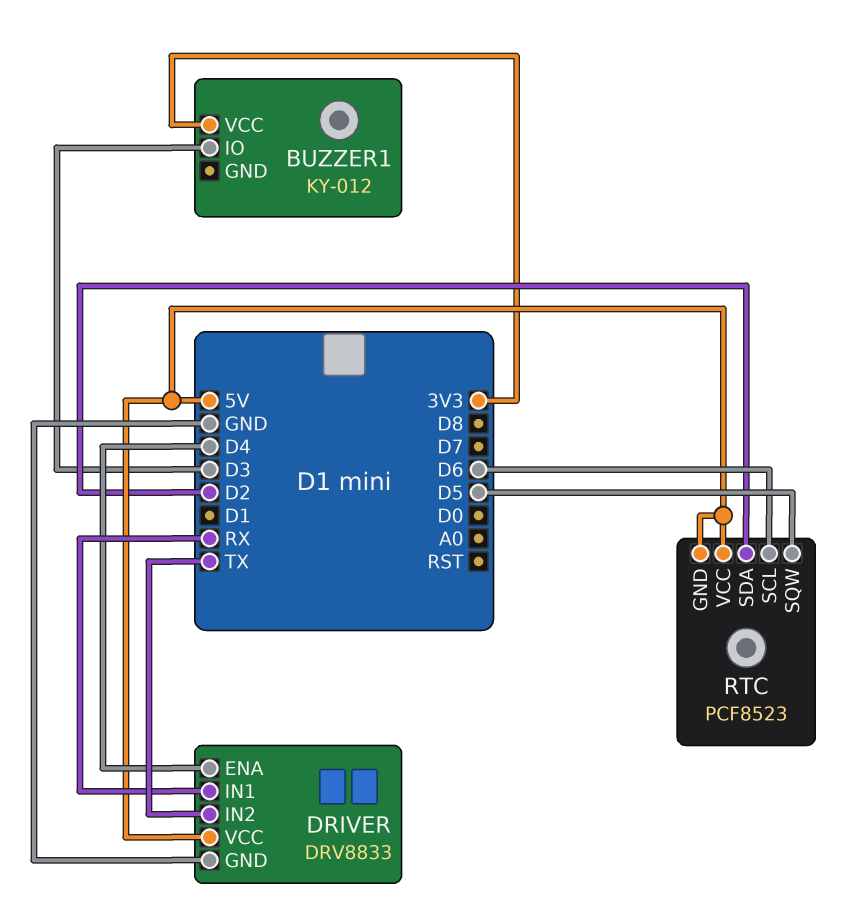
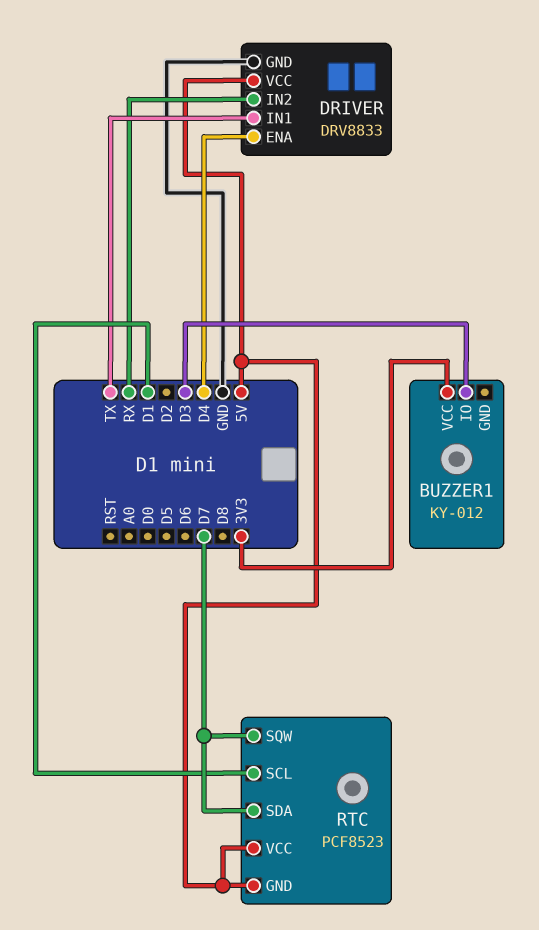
DRIVER pin IN1: RX -> TX
DRIVER pin IN2: TX -> RX
RTC pin SCL: D6 -> D1
RTC pin SDA: D2 -> D7
RTC pin SQW: D5 -> D7

